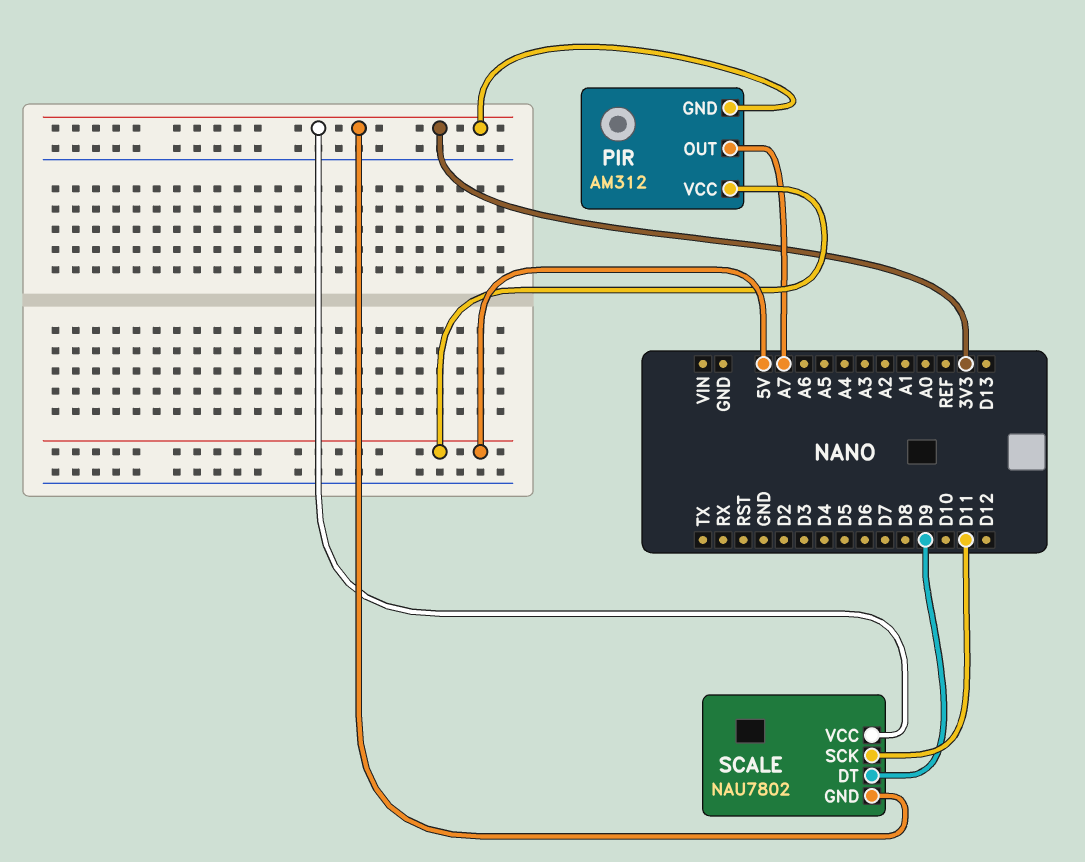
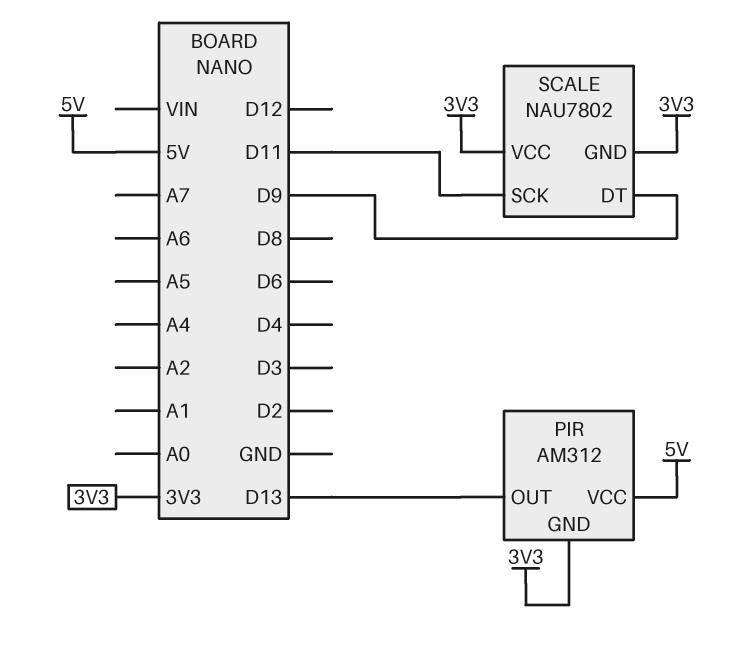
PIR pin OUT: A7 -> D13

